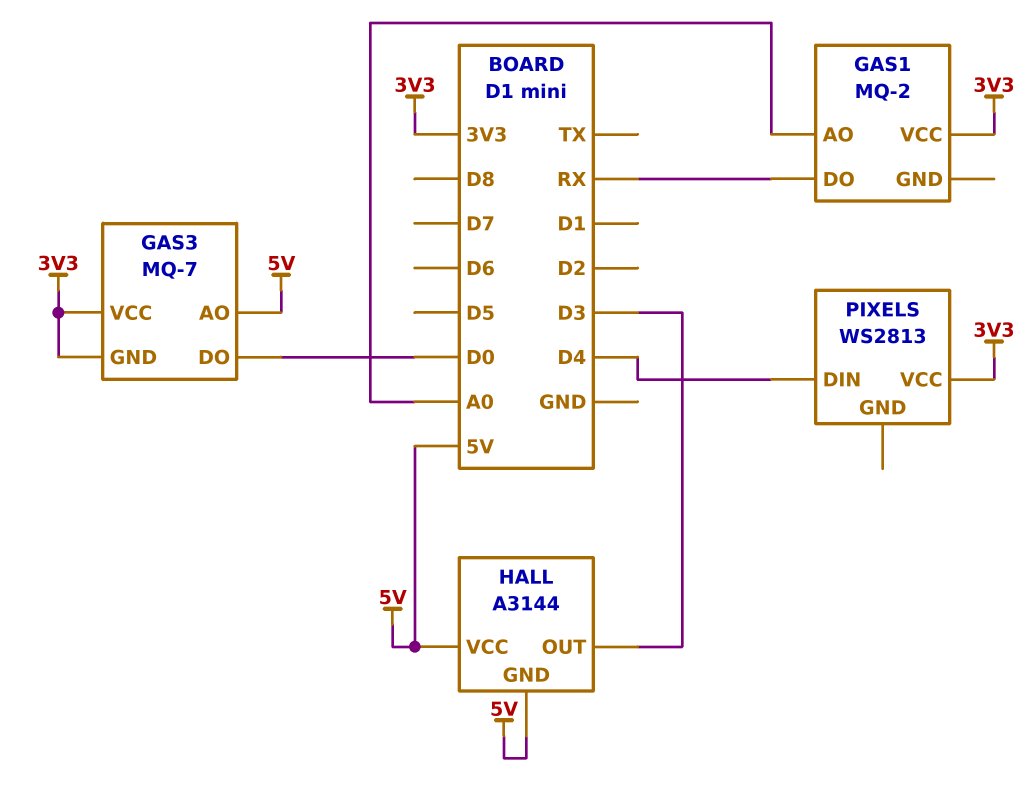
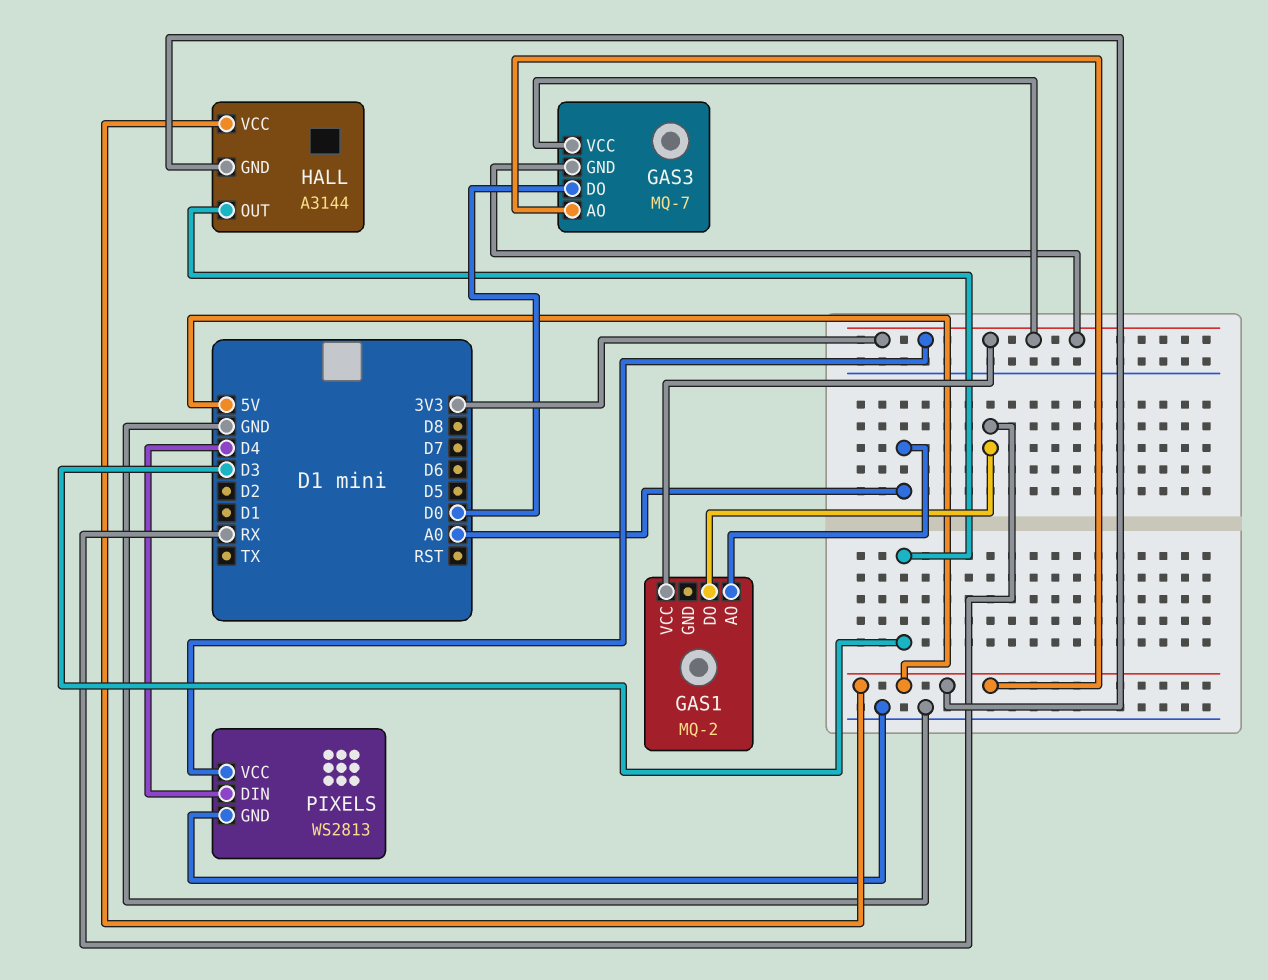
PIXELS pin GND: none -> GND

